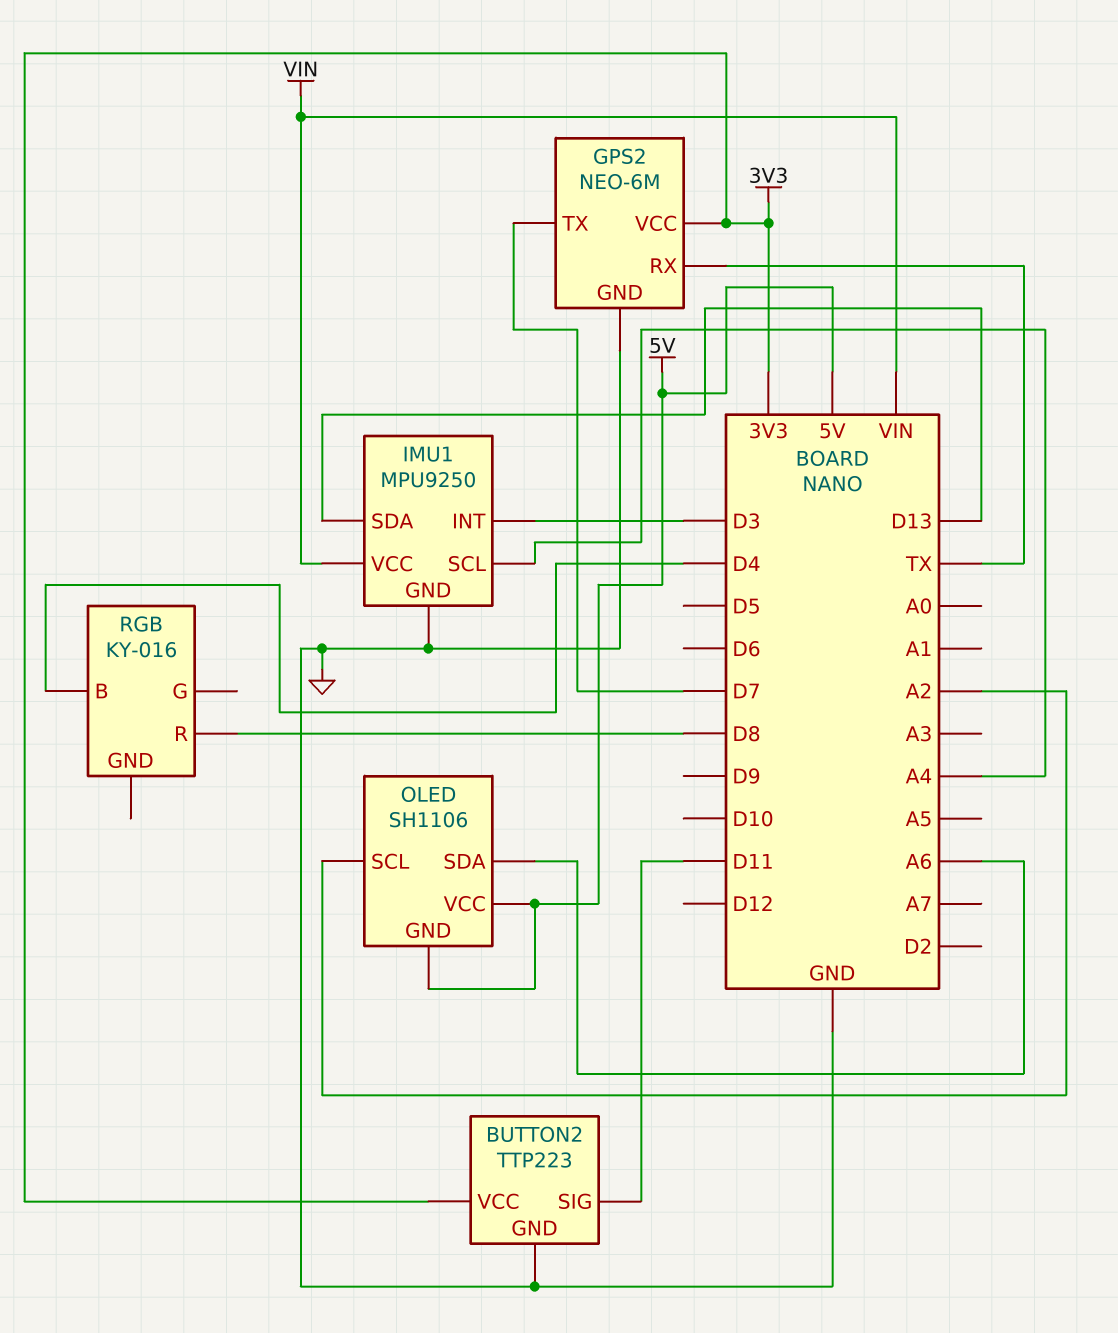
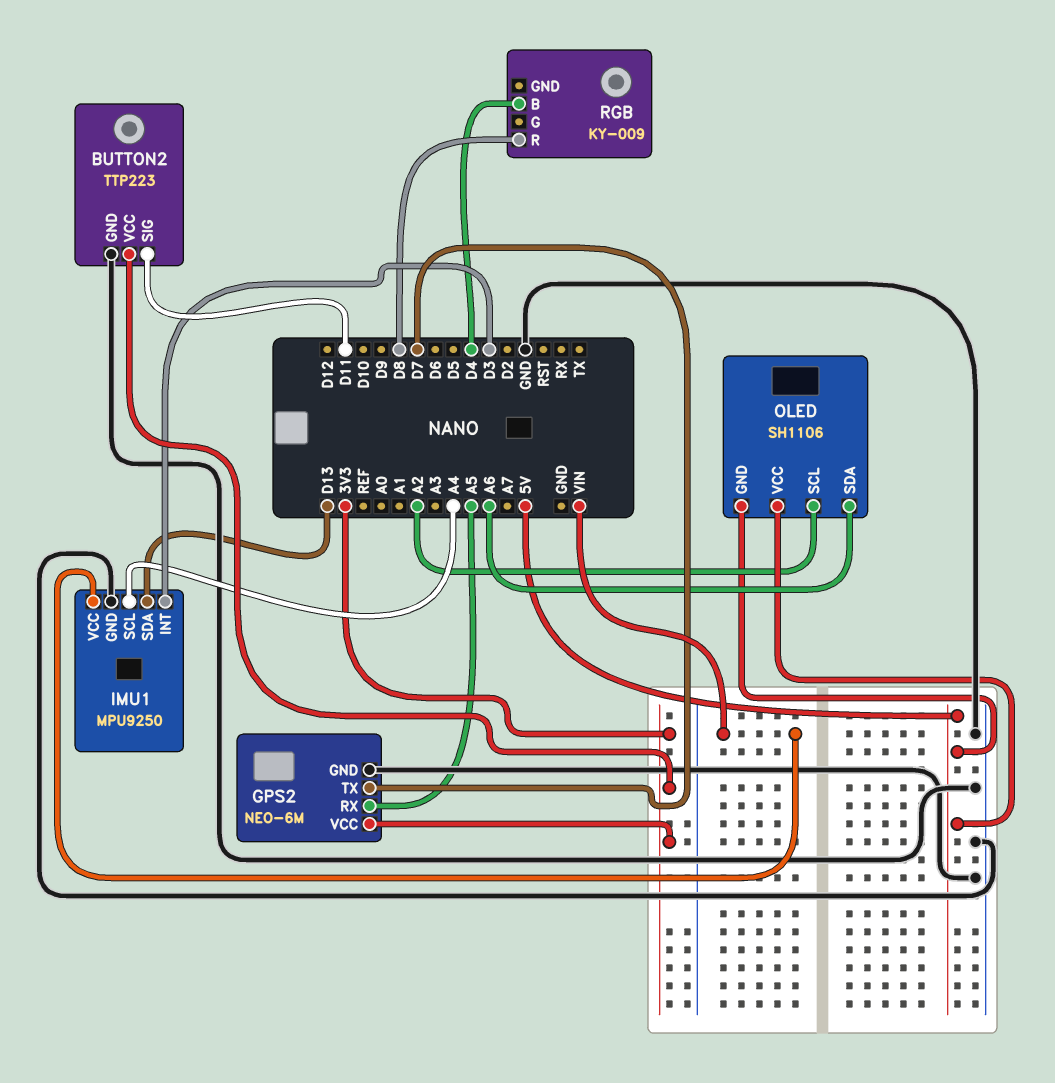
GPS2 pin RX: TX -> A5
RGB: KY-016 -> KY-009

